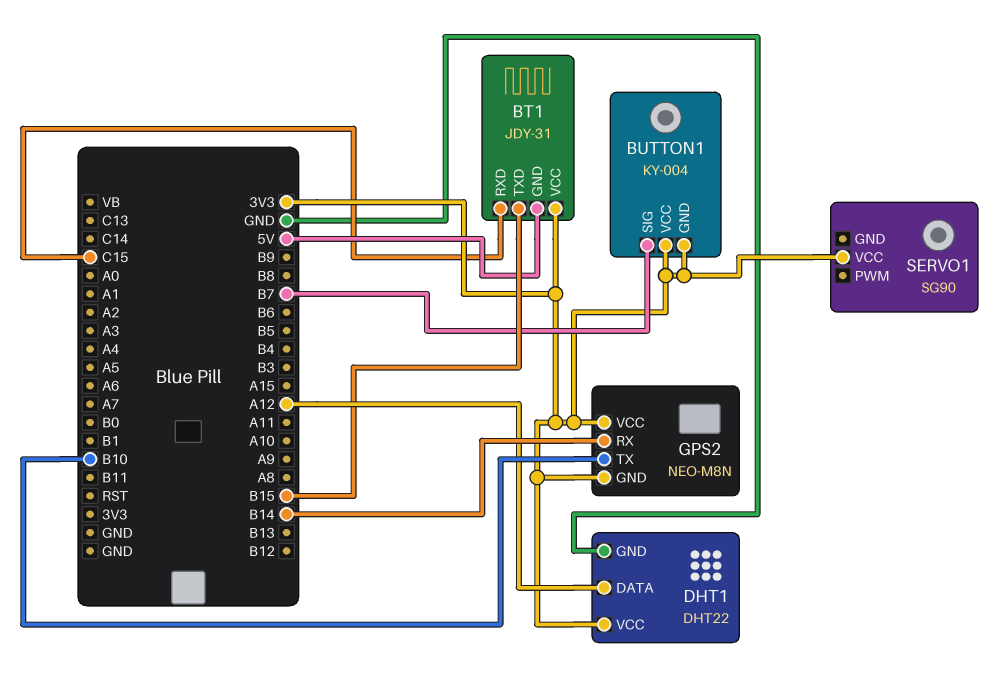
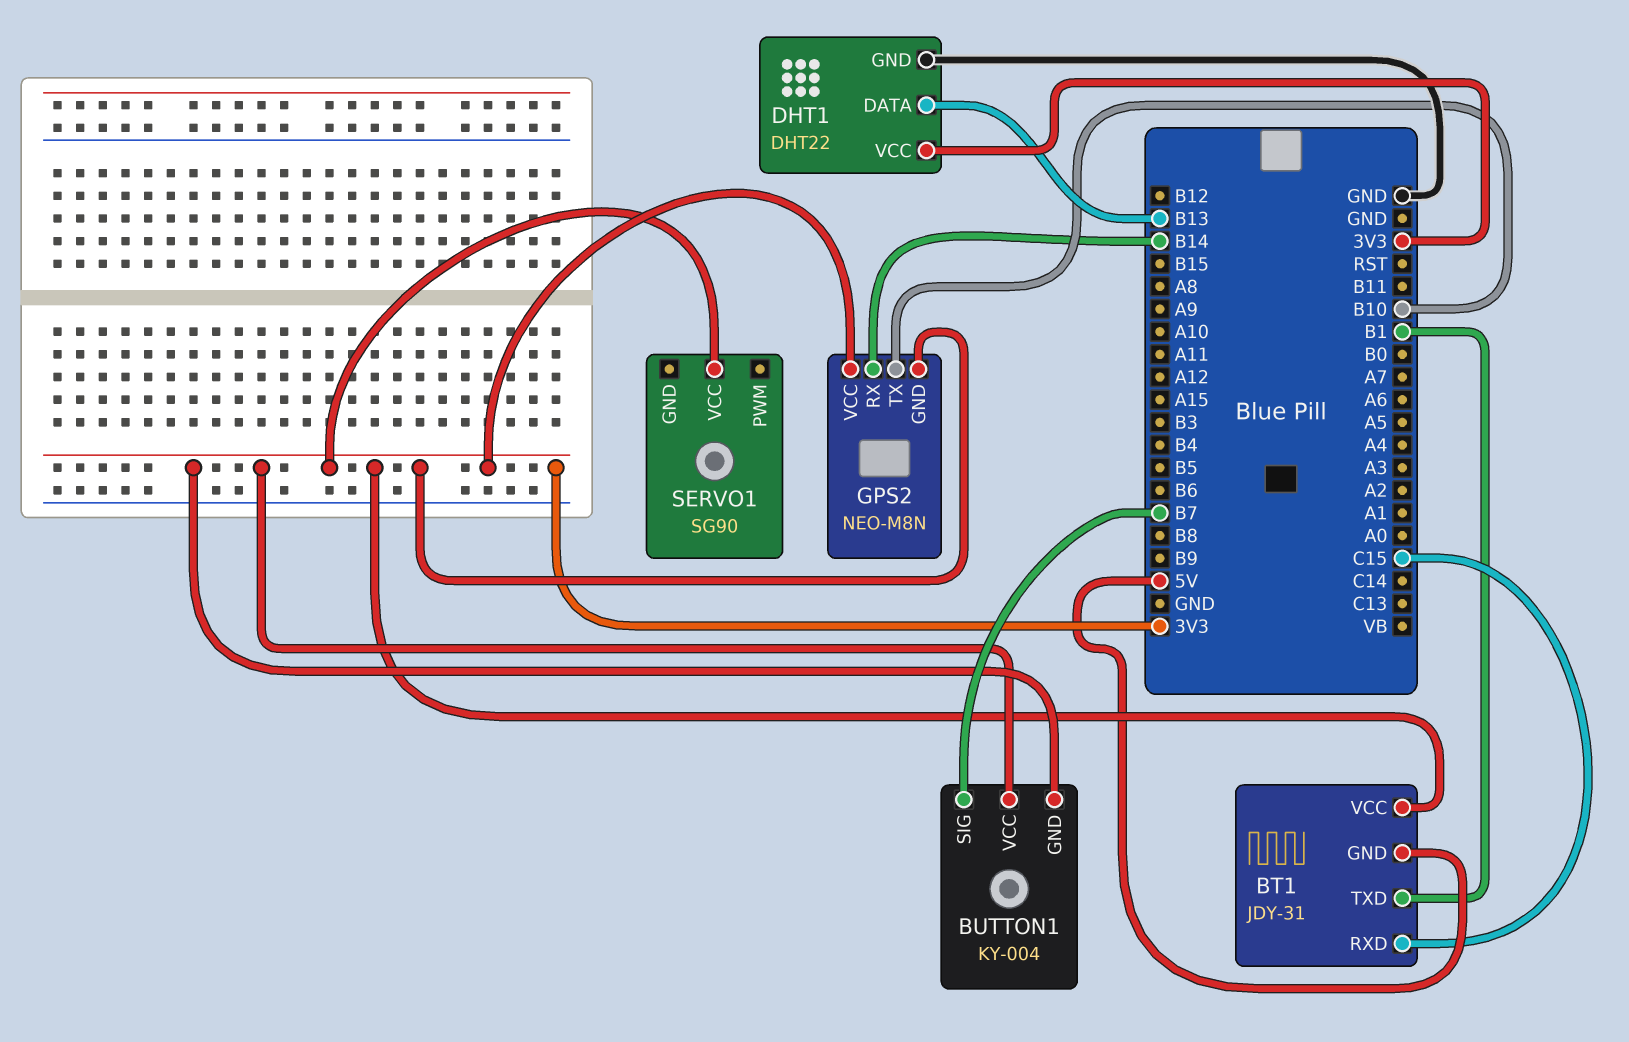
BT1 pin TXD: B15 -> B1
DHT1 pin DATA: A12 -> B13

